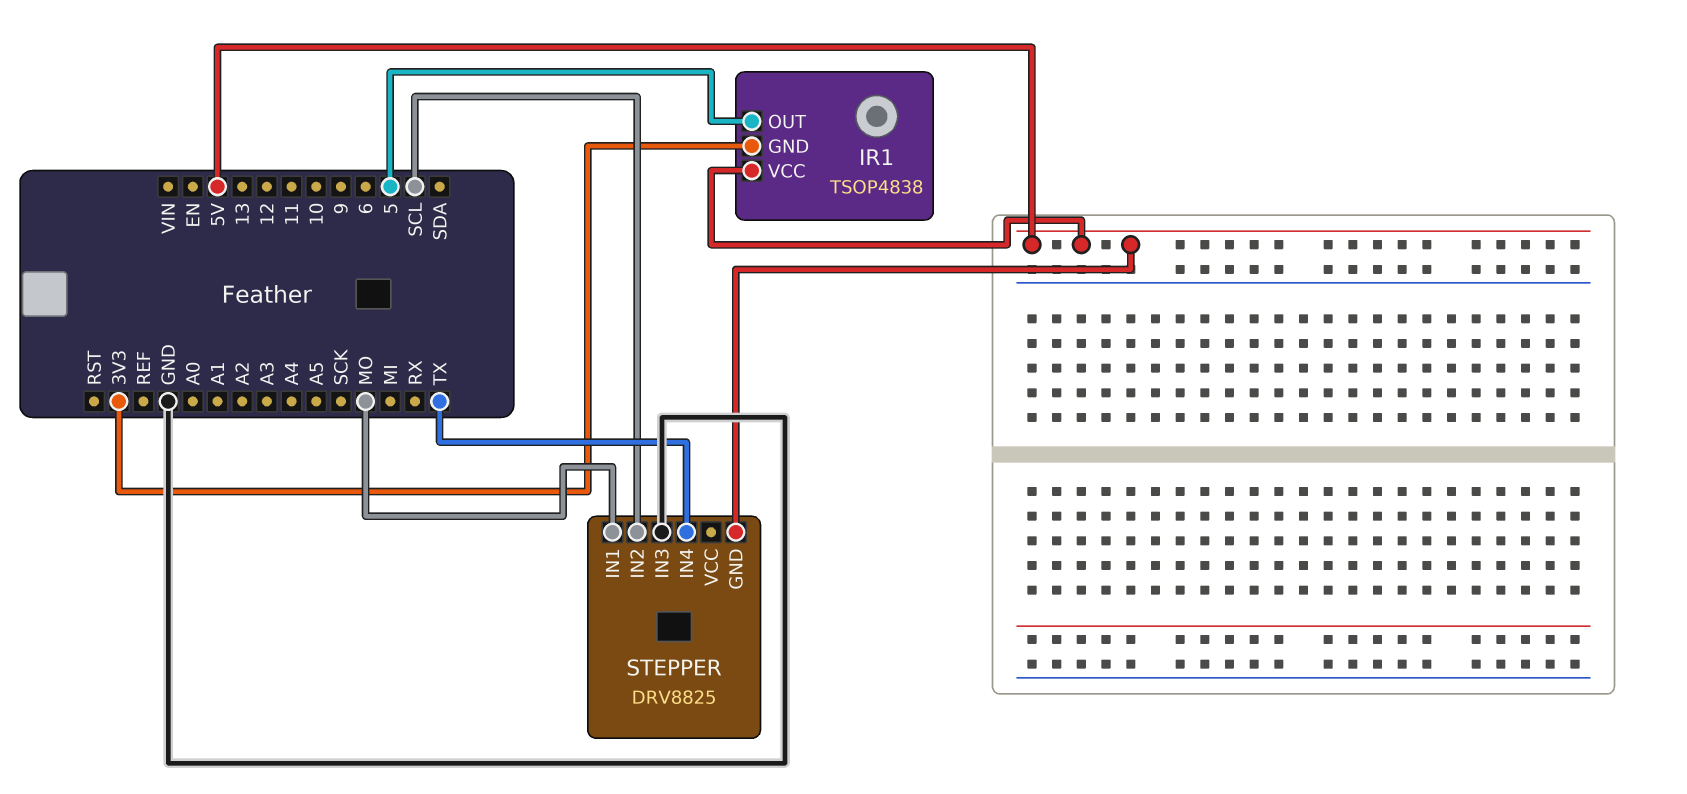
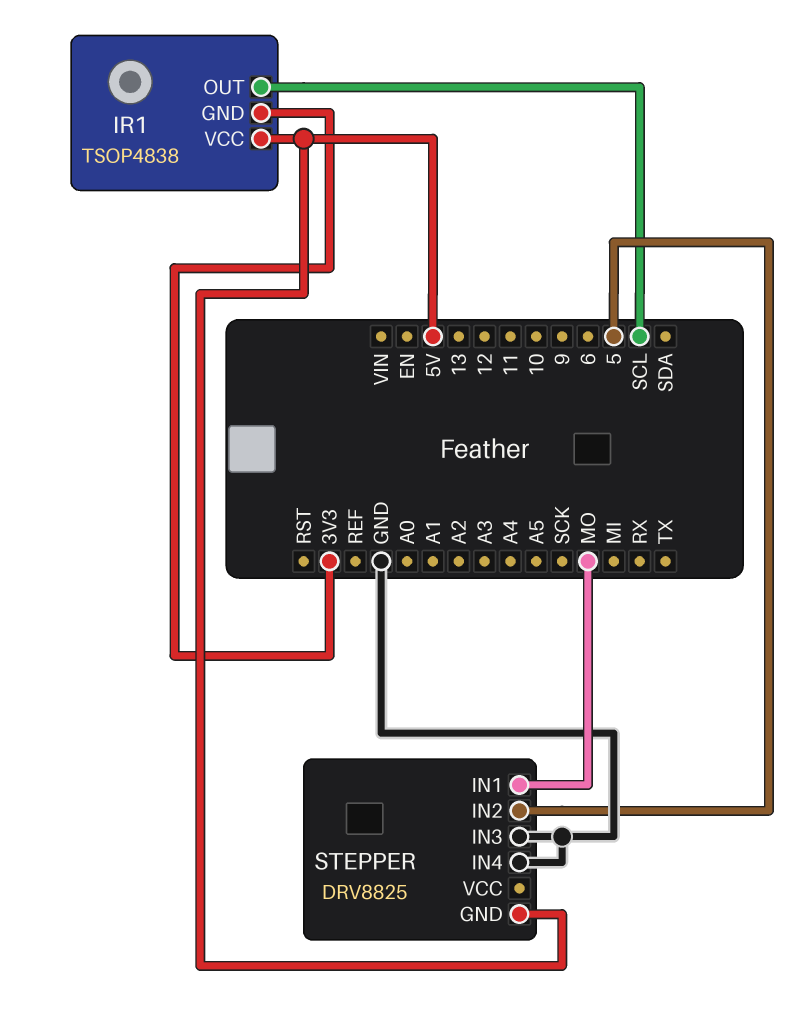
IR1 pin OUT: 5 -> SCL
STEPPER pin IN2: SCL -> 5
STEPPER pin IN4: TX -> GND

